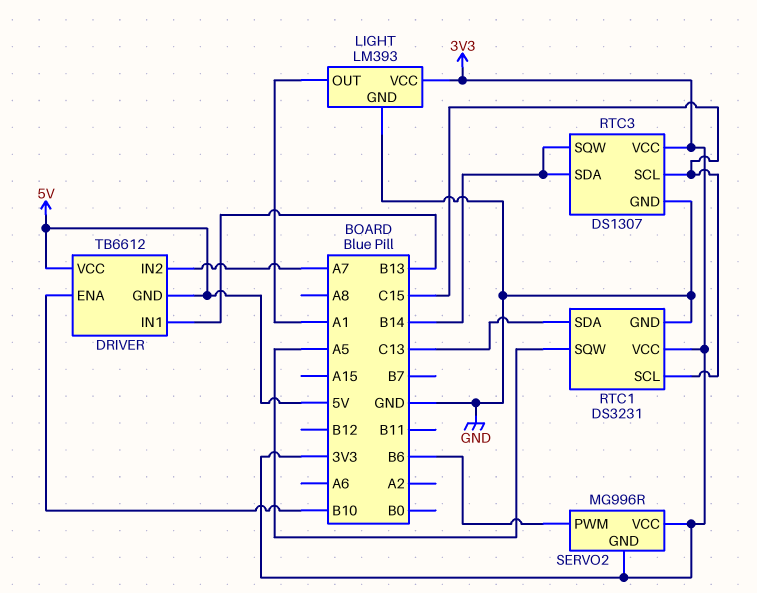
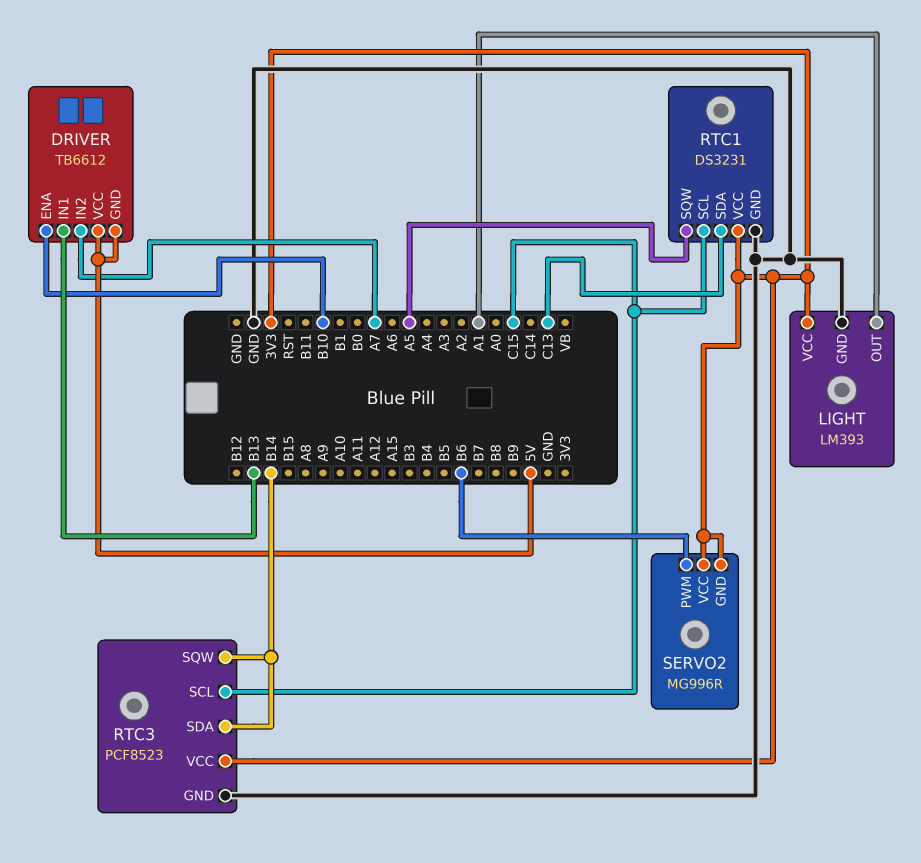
RTC3: DS1307 -> PCF8523

